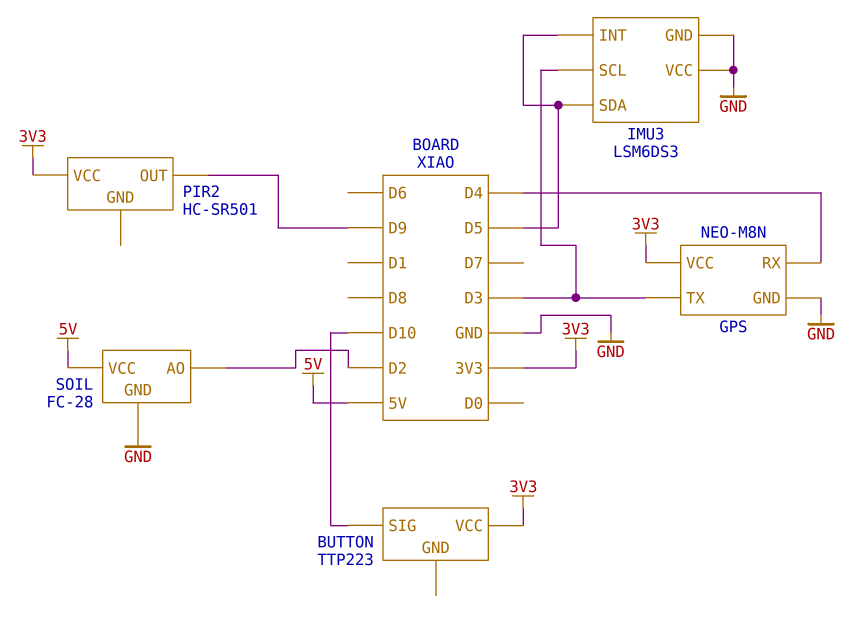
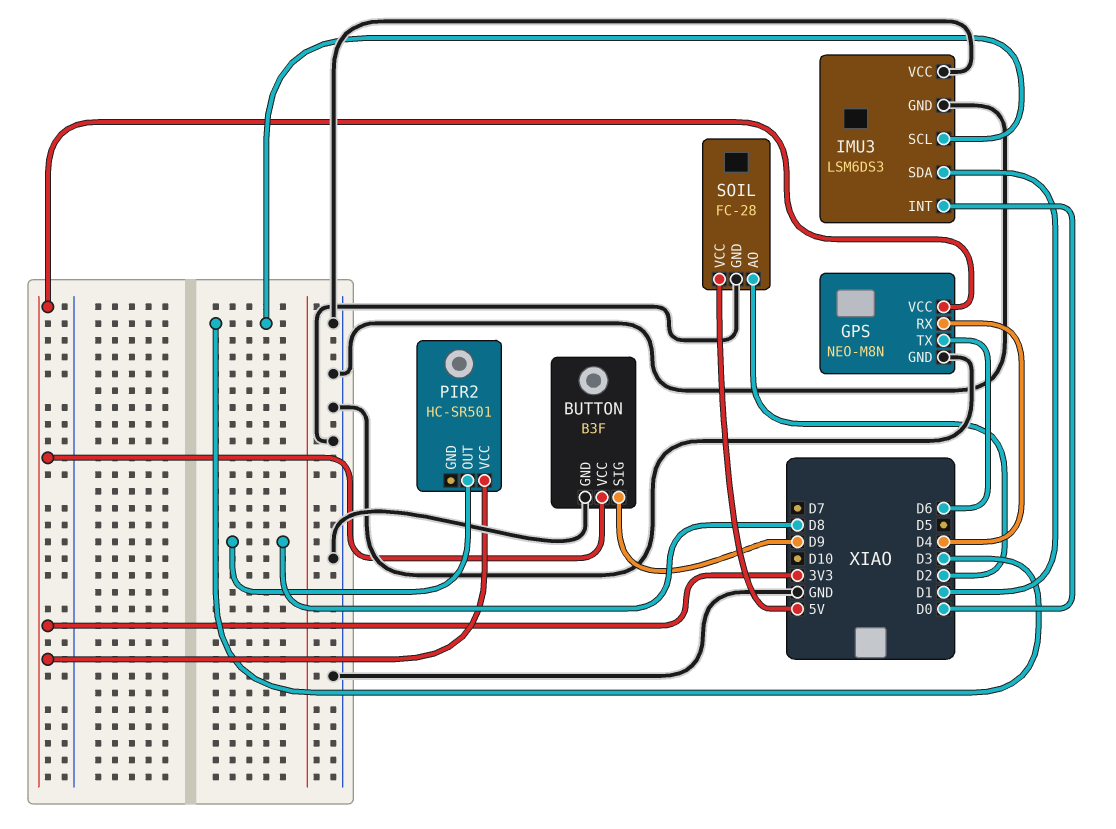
BUTTON: TTP223 -> B3F
BUTTON pin GND: none -> GND
BUTTON pin SIG: D10 -> D9
GPS pin TX: D3 -> D6
IMU3 pin INT: D5 -> D0
IMU3 pin SDA: D5 -> D1
PIR2 pin OUT: D9 -> D8

